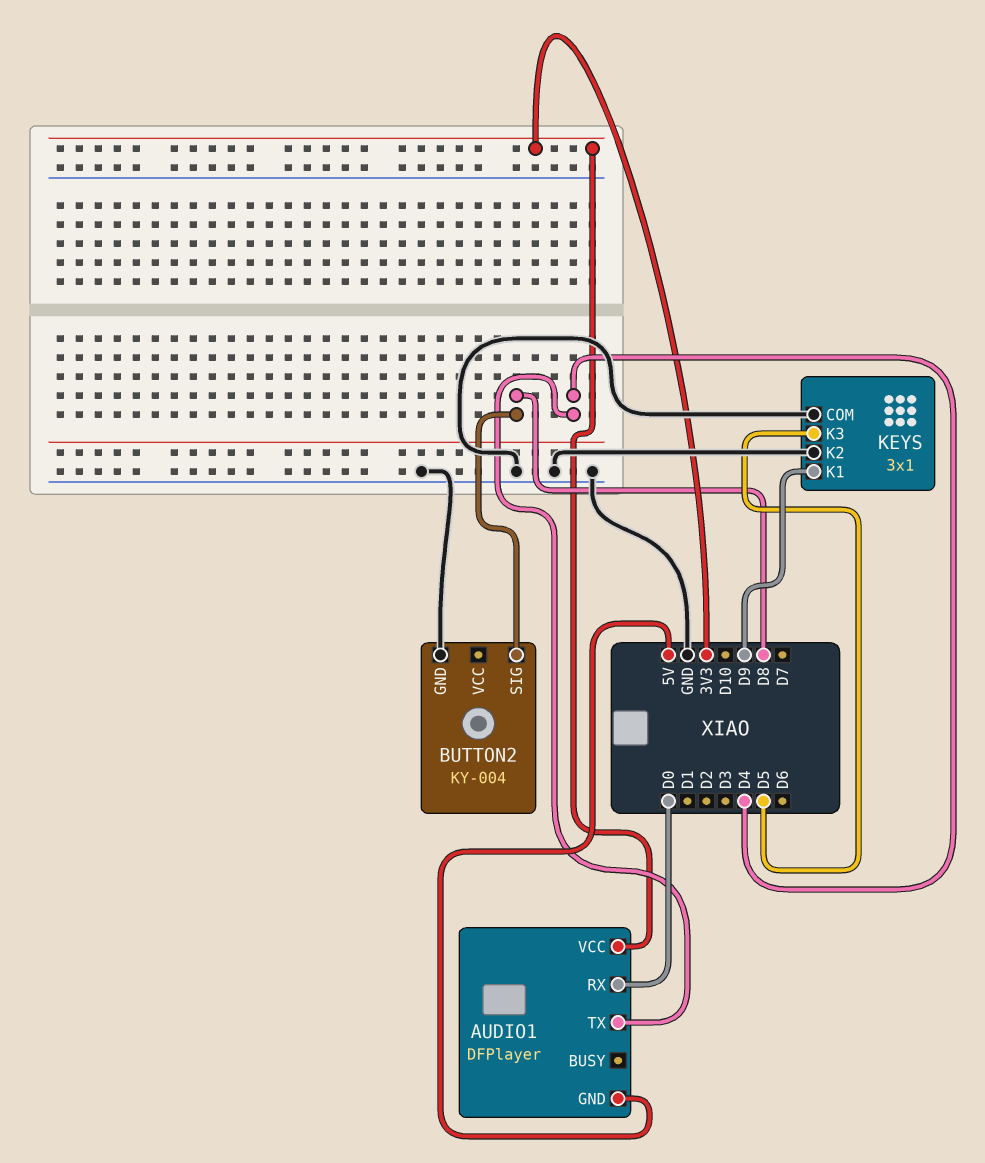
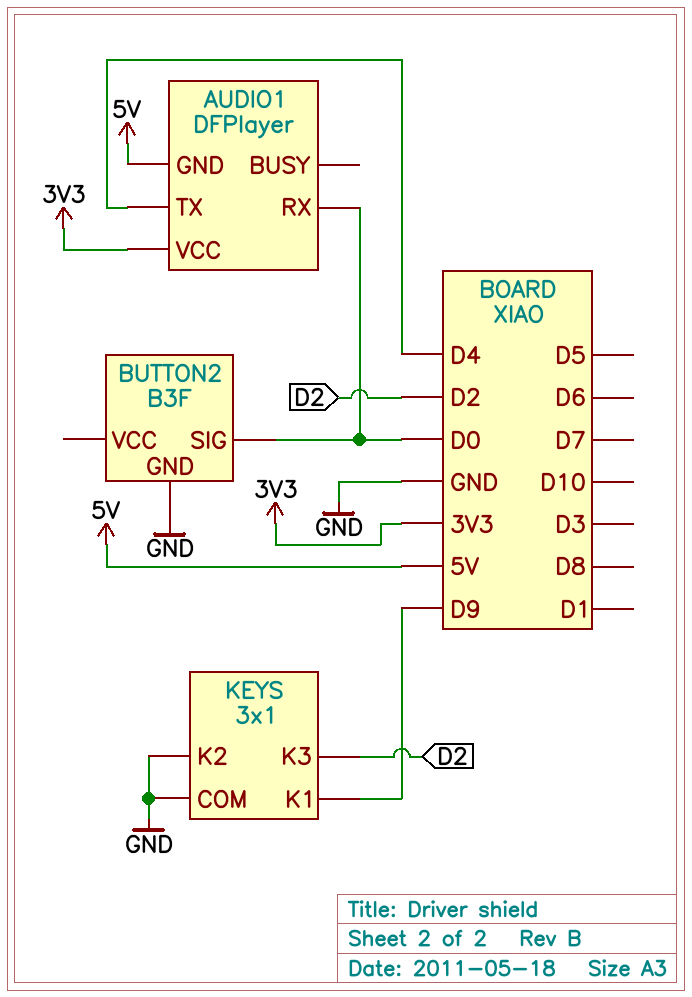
BUTTON2: KY-004 -> B3F
BUTTON2 pin SIG: D8 -> D0
KEYS pin K3: D5 -> D2

